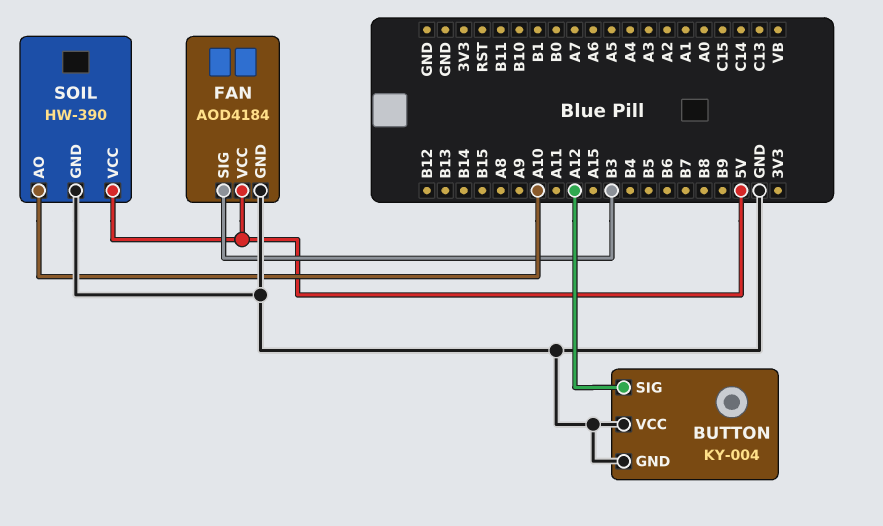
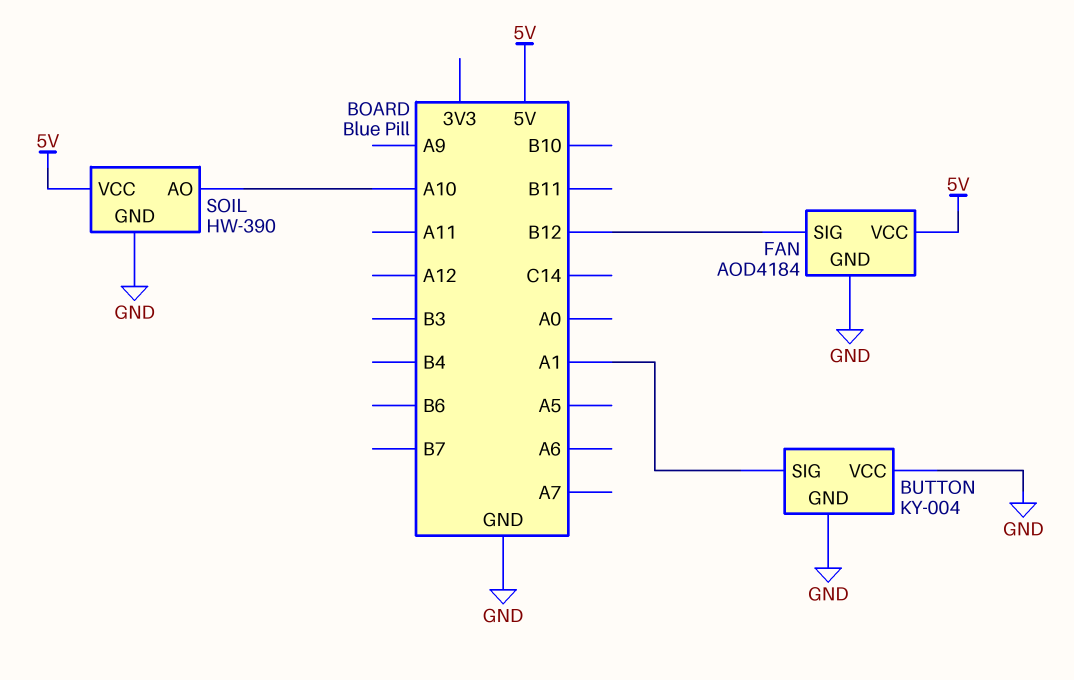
BUTTON pin SIG: A12 -> A1
FAN pin SIG: B3 -> B12

